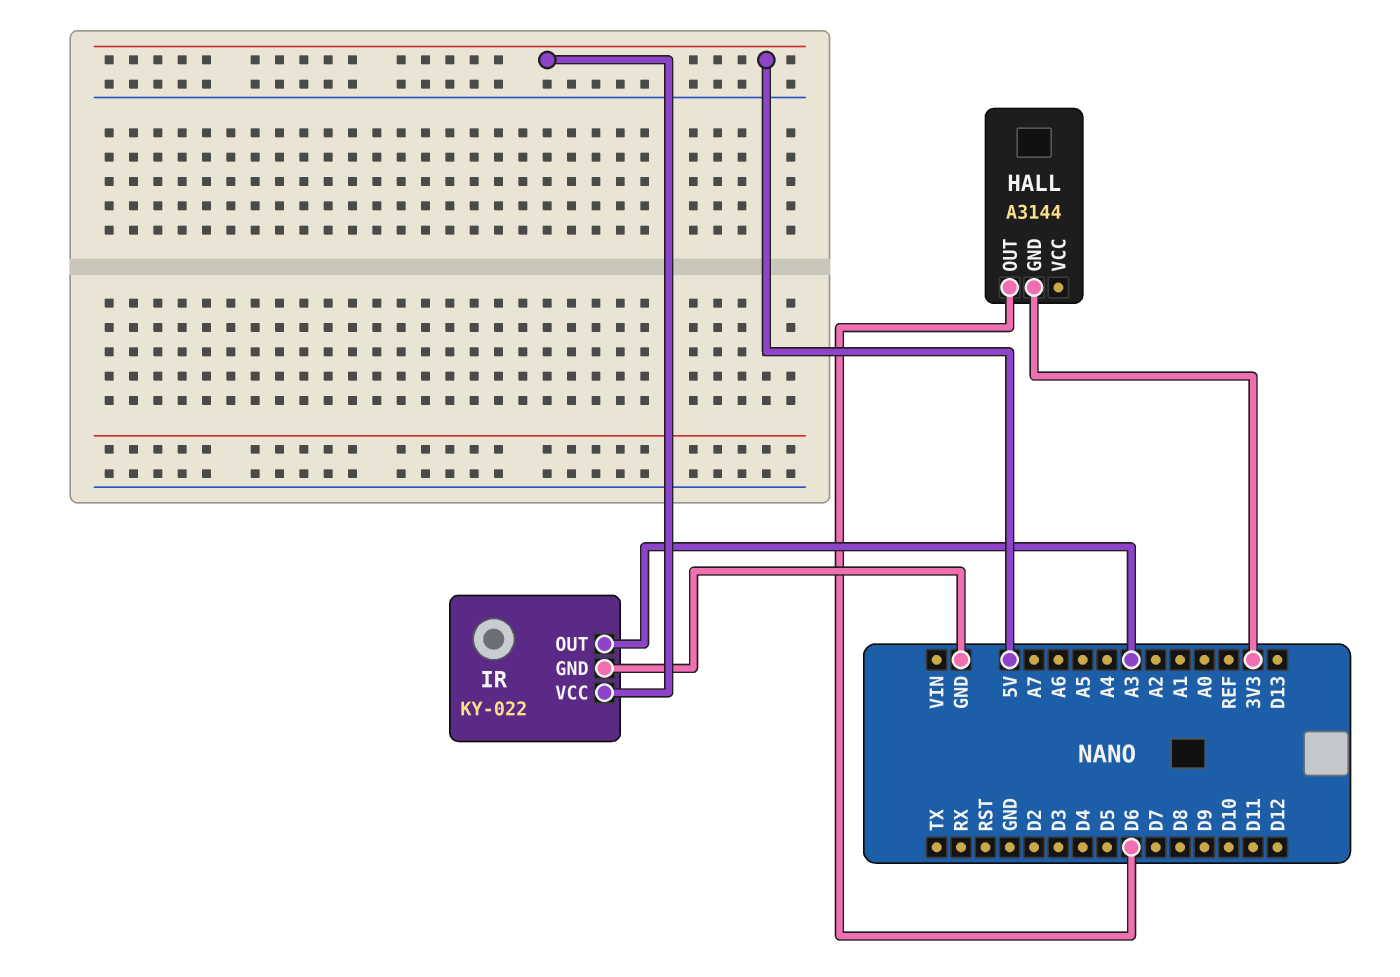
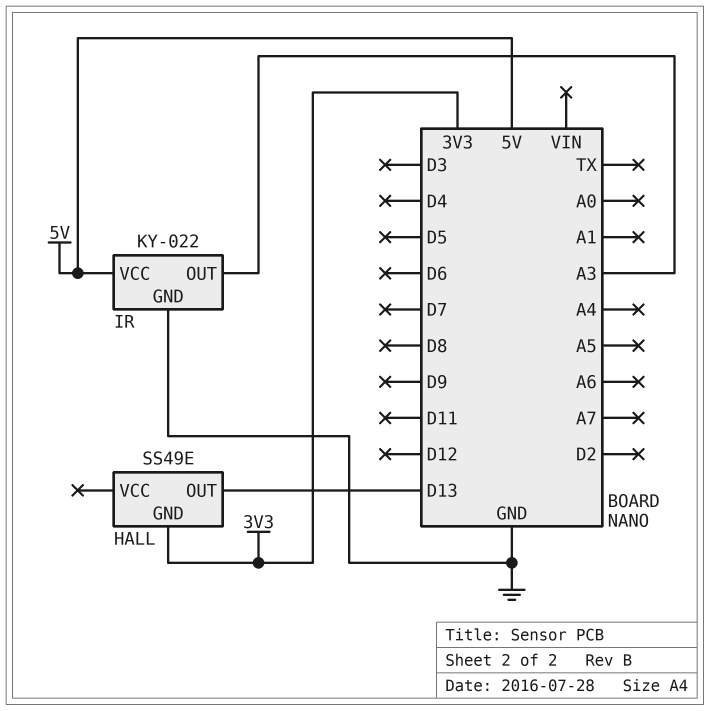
HALL: A3144 -> SS49E
HALL pin OUT: D6 -> D13

